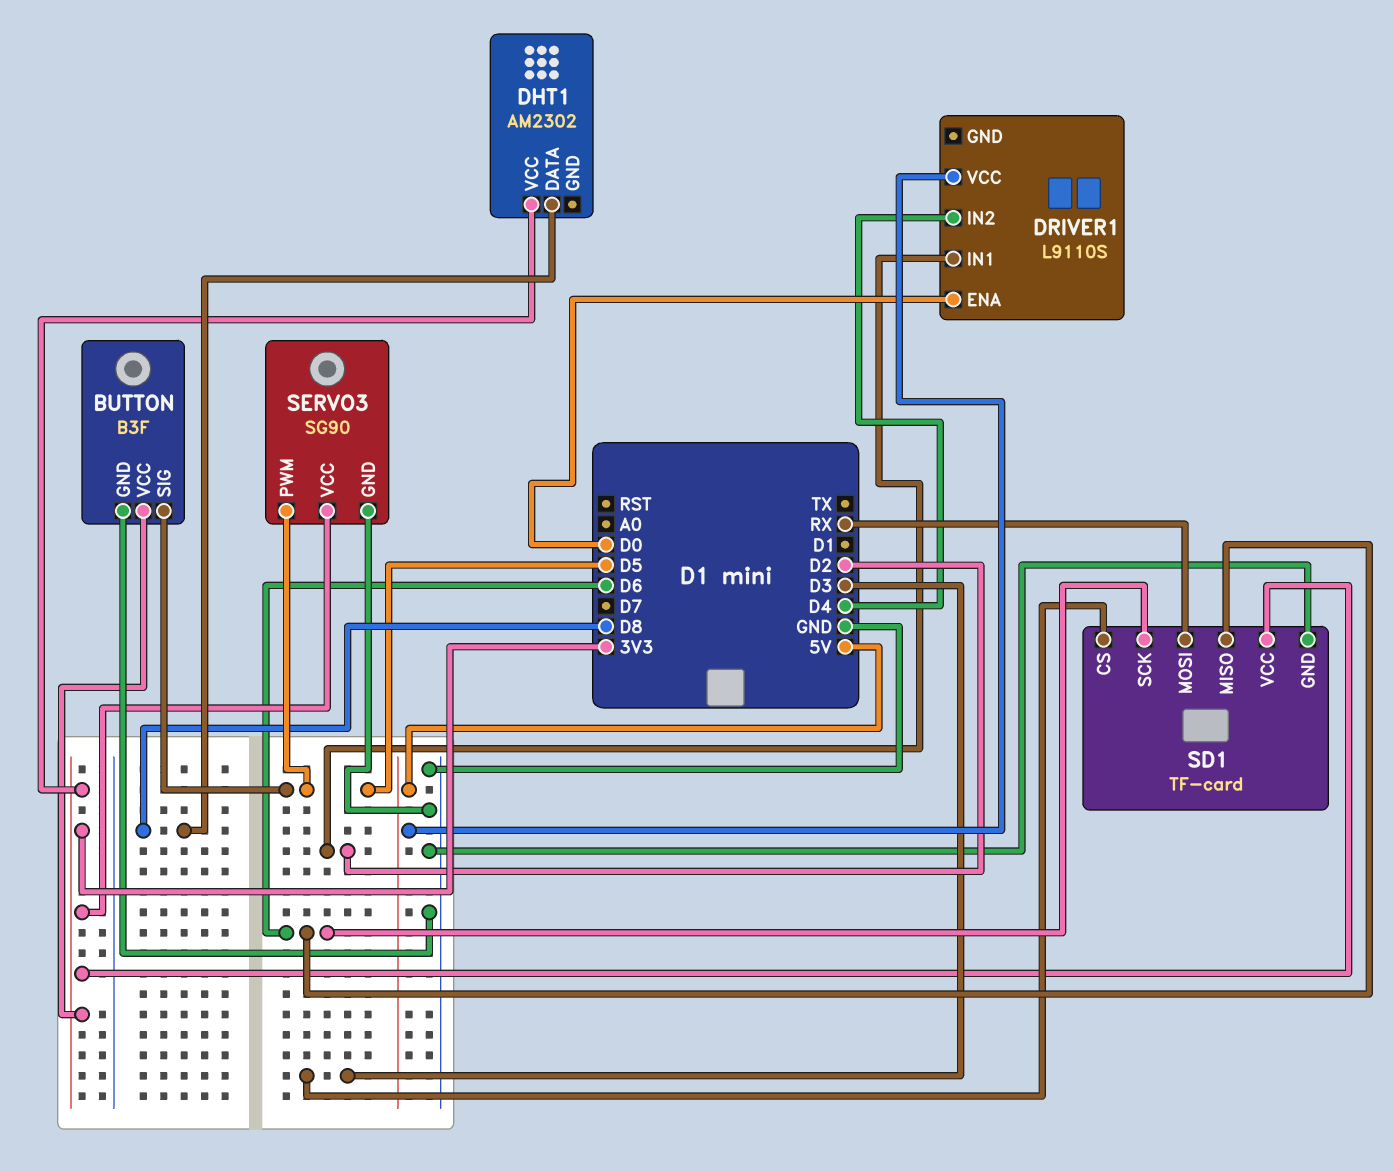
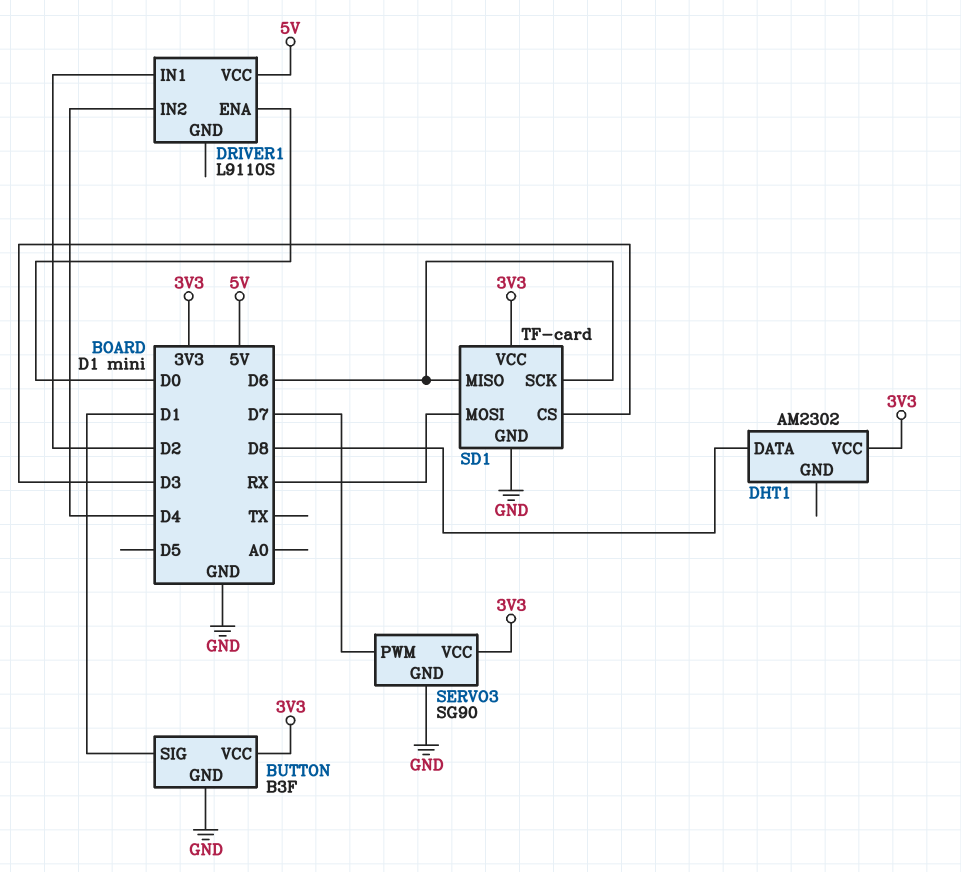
BUTTON pin SIG: D5 -> D1
SERVO3 pin PWM: D5 -> D7

